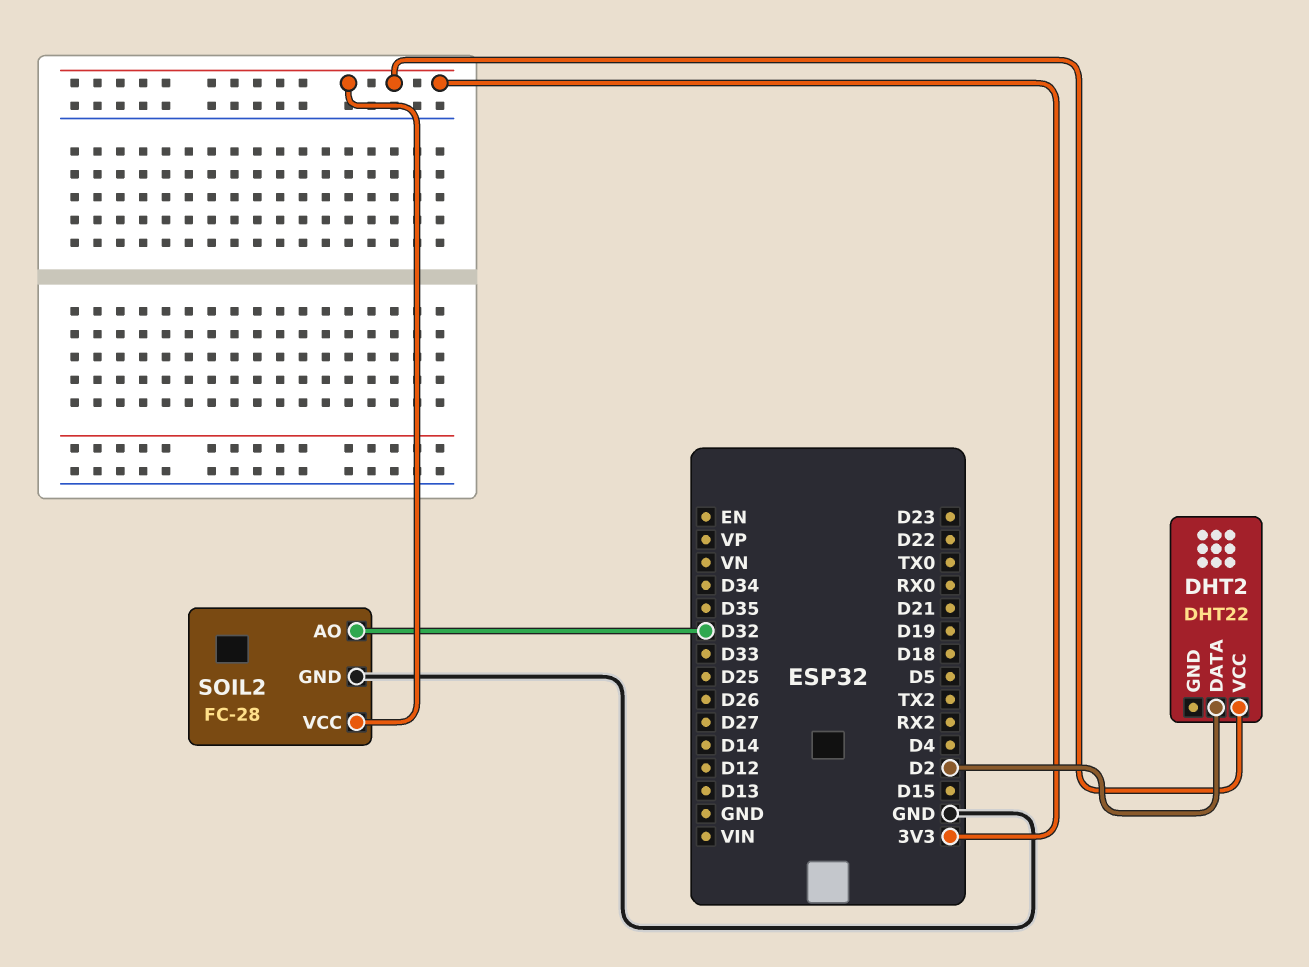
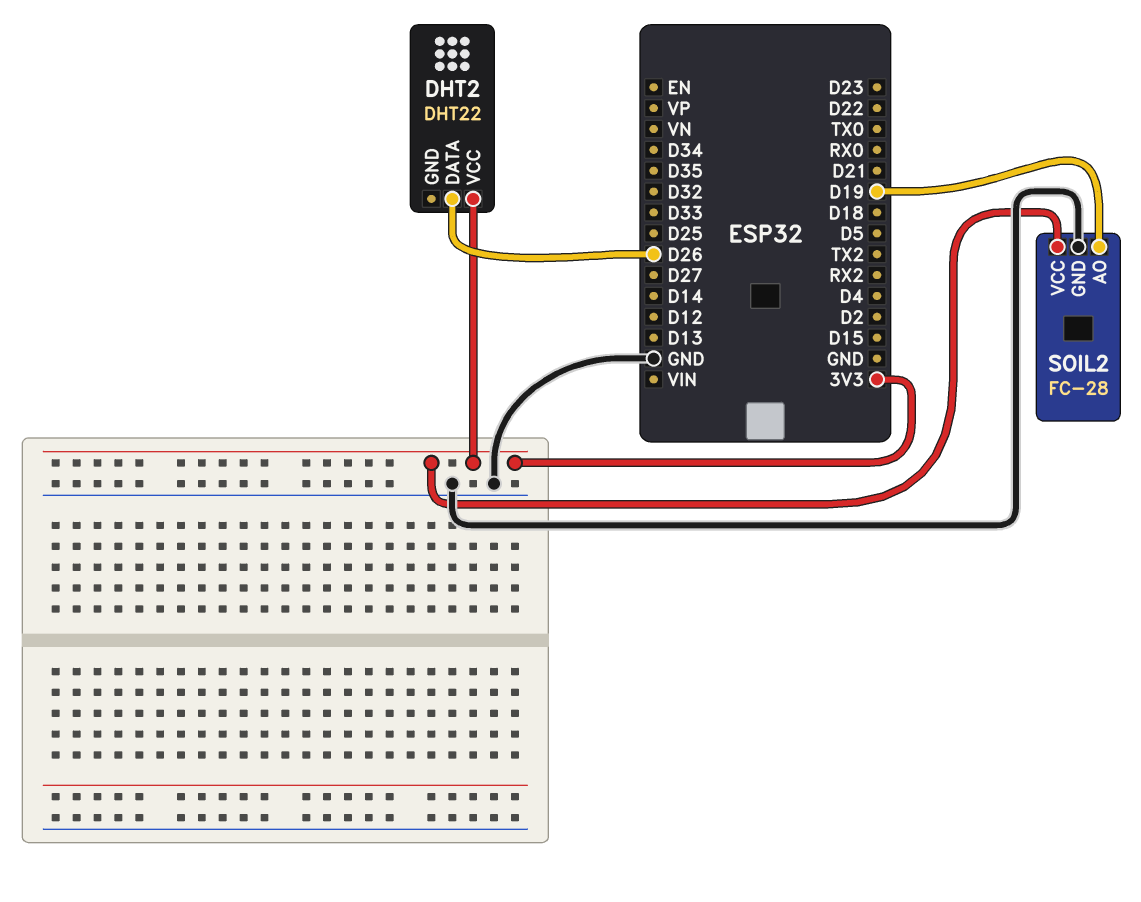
DHT2 pin DATA: D2 -> D26
SOIL2 pin AO: D32 -> D19

